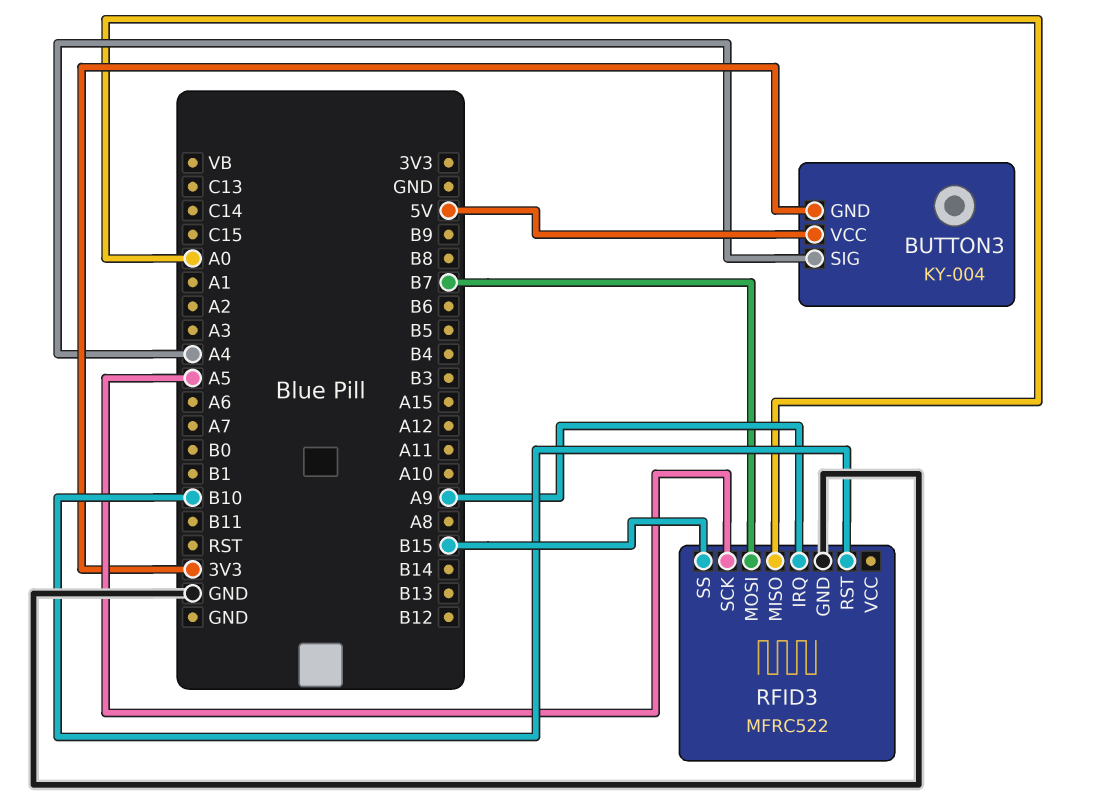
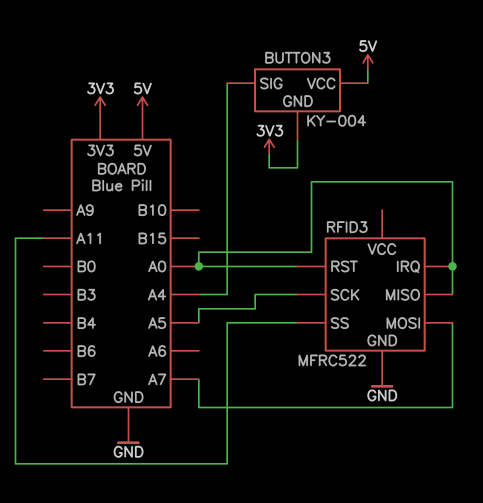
RFID3 pin IRQ: A9 -> A0
RFID3 pin MOSI: B7 -> A7
RFID3 pin RST: B10 -> A0
RFID3 pin SS: B15 -> A11

